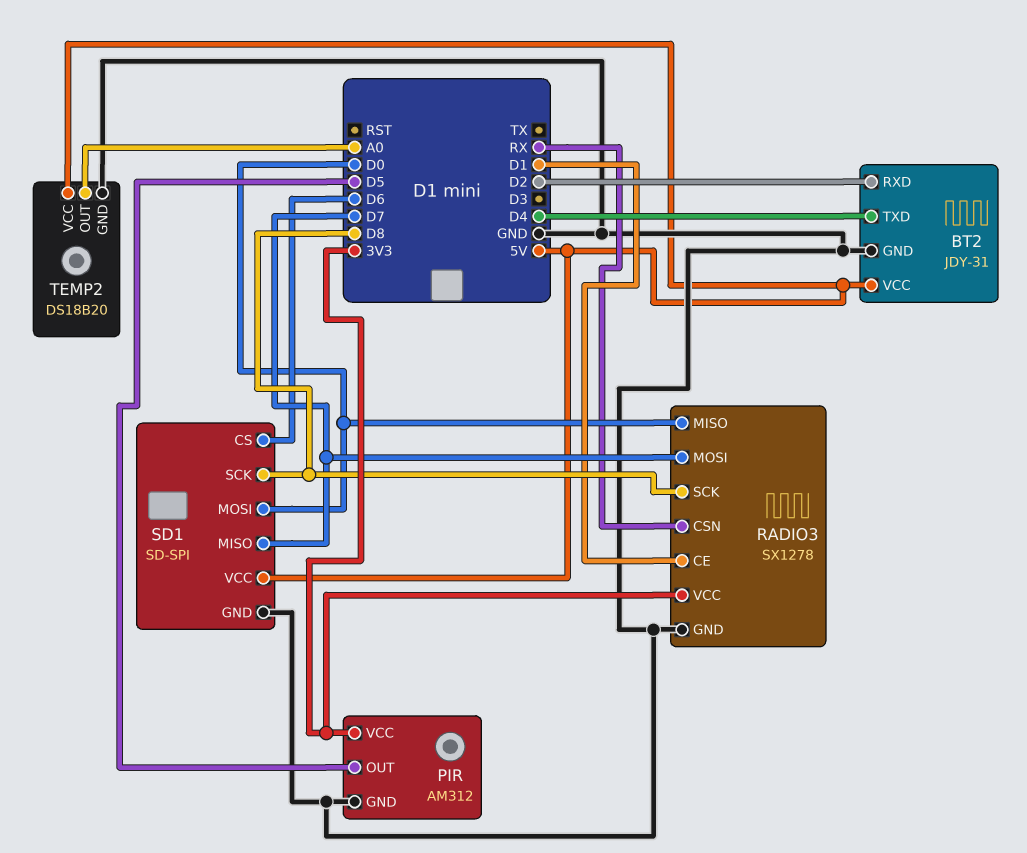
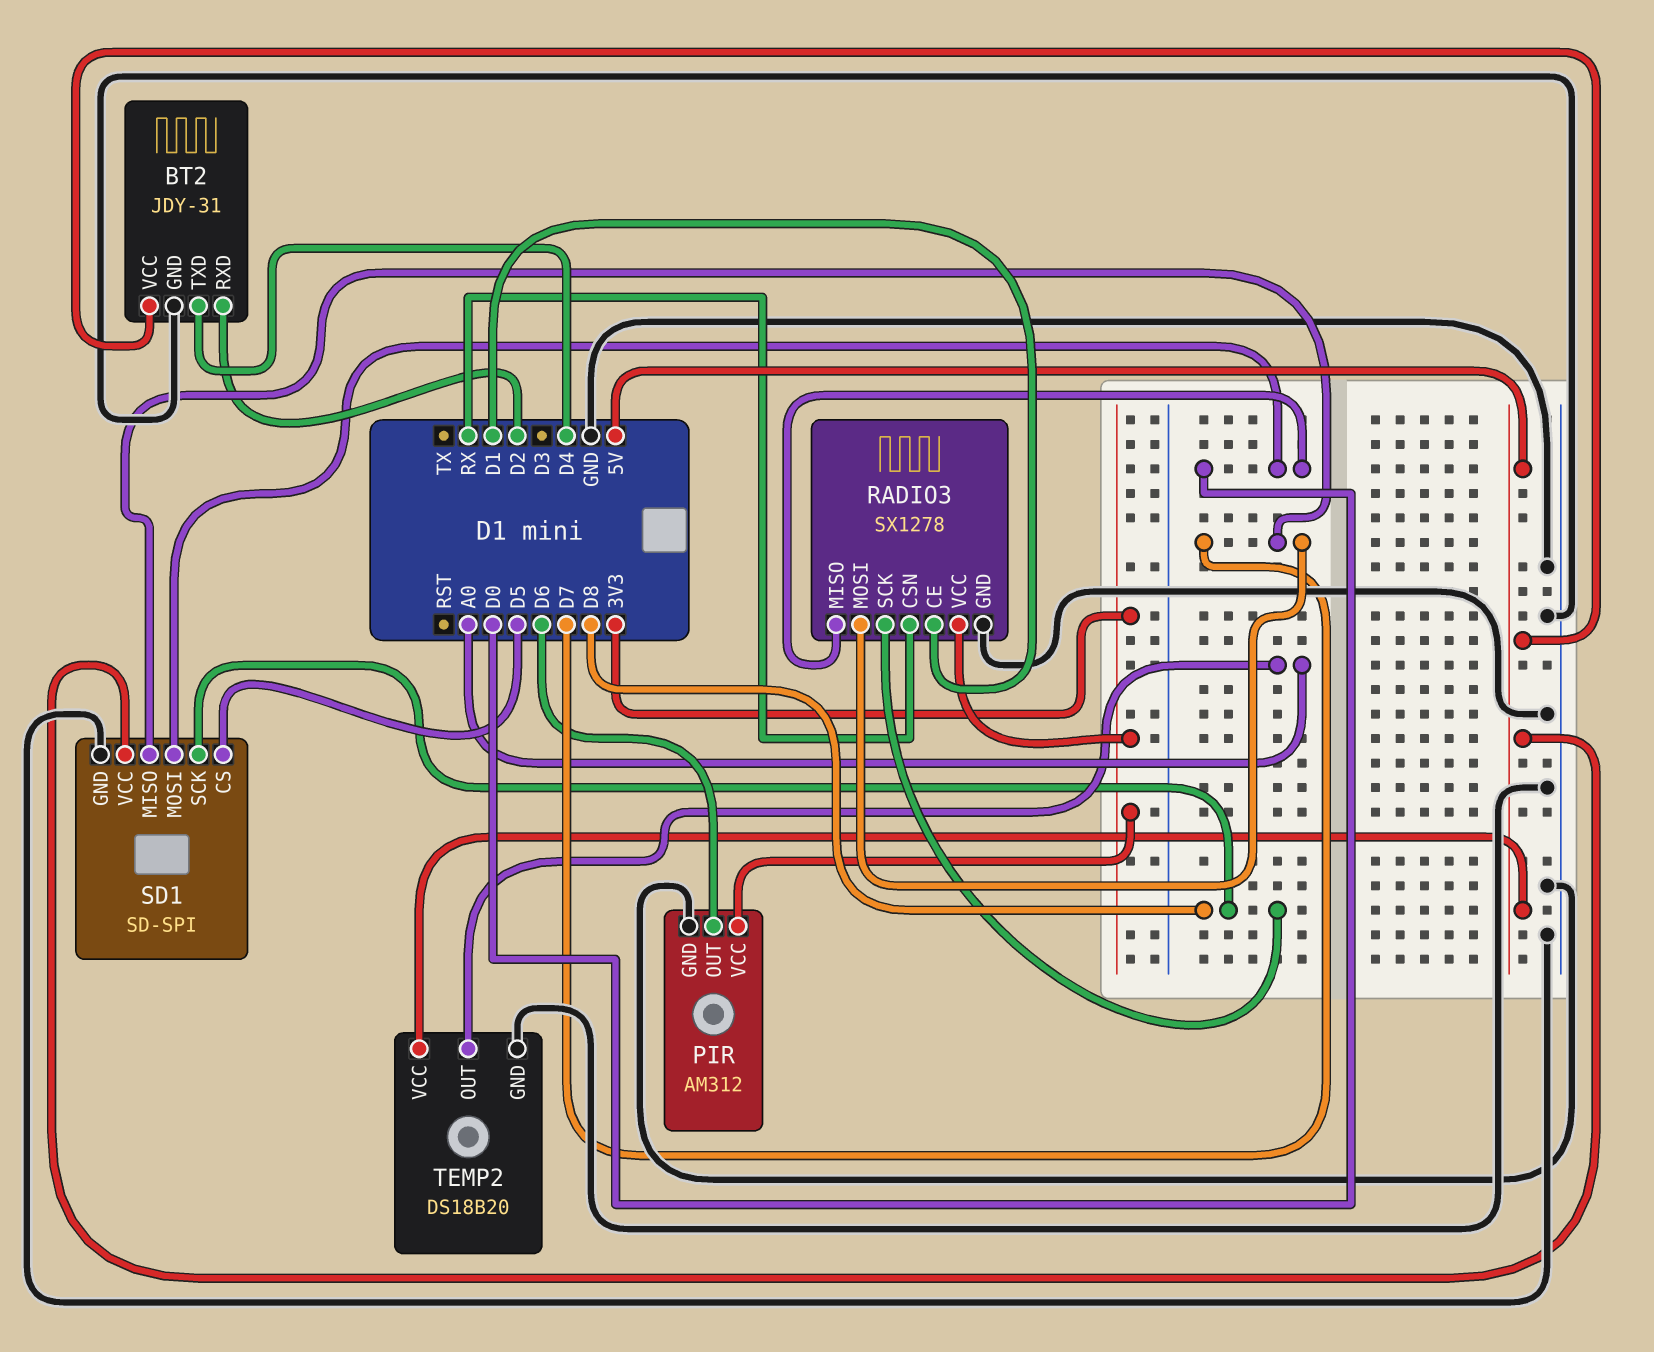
PIR pin OUT: D5 -> D6
SD1 pin CS: D6 -> D5

